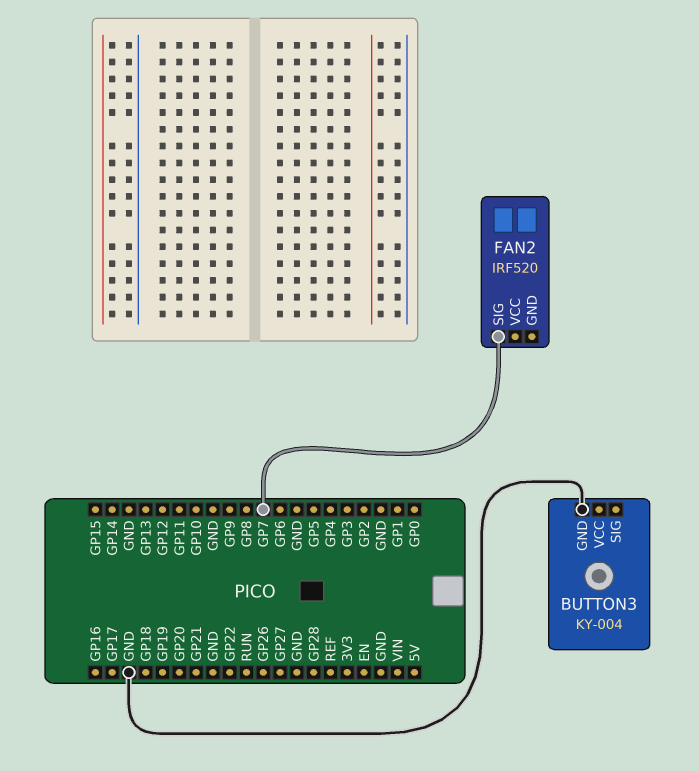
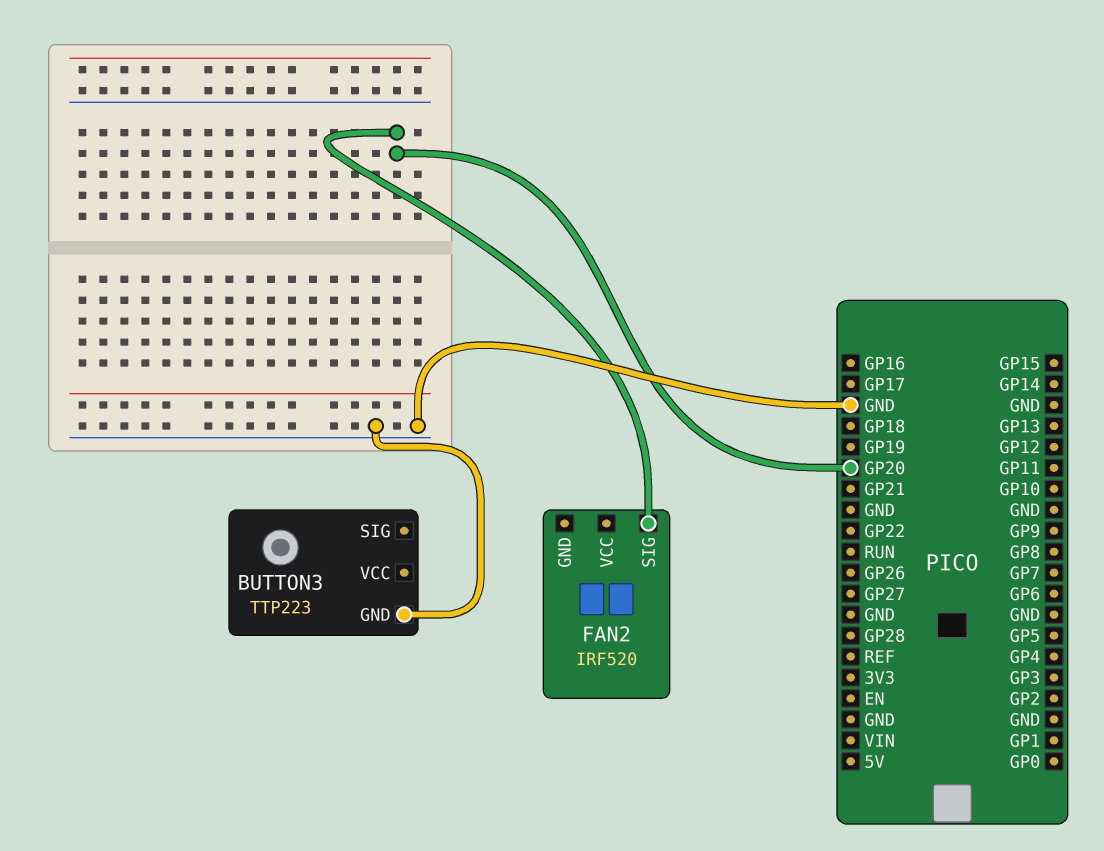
BUTTON3: KY-004 -> TTP223
FAN2 pin SIG: GP7 -> GP20

